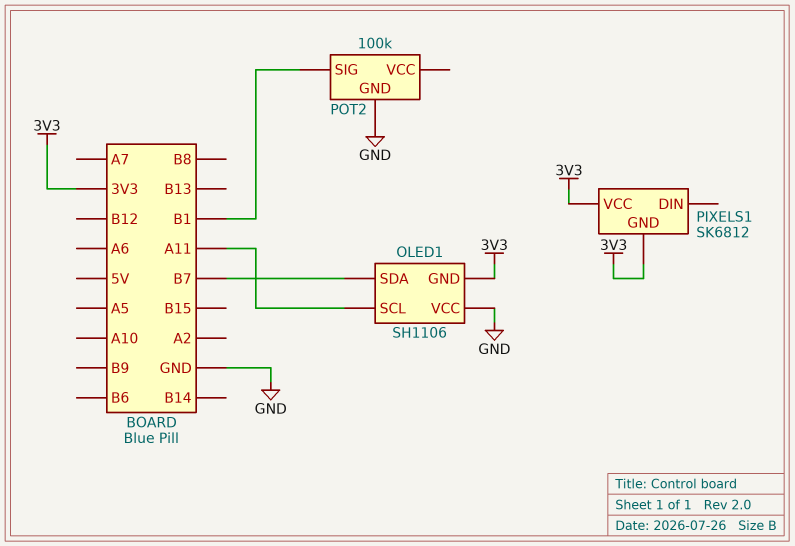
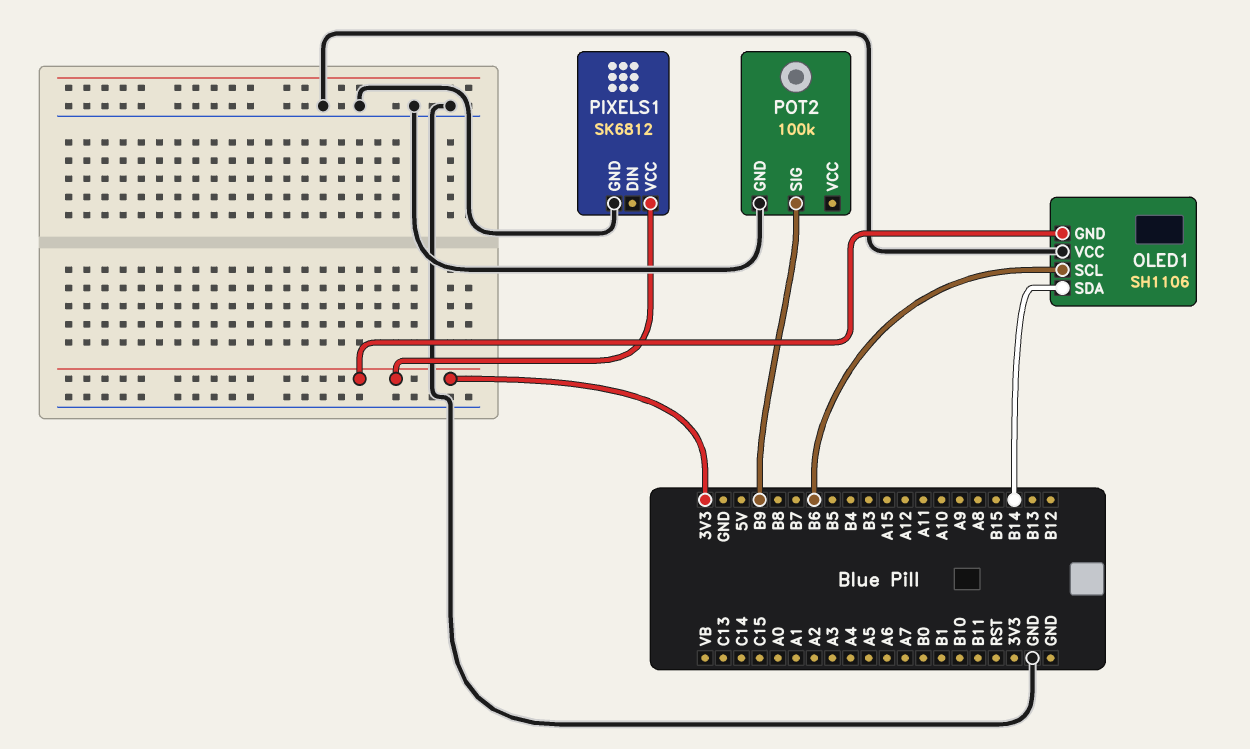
OLED1 pin SCL: A11 -> B6
OLED1 pin SDA: B7 -> B14
PIXELS1 pin GND: 3V3 -> GND
POT2 pin SIG: B1 -> B9

